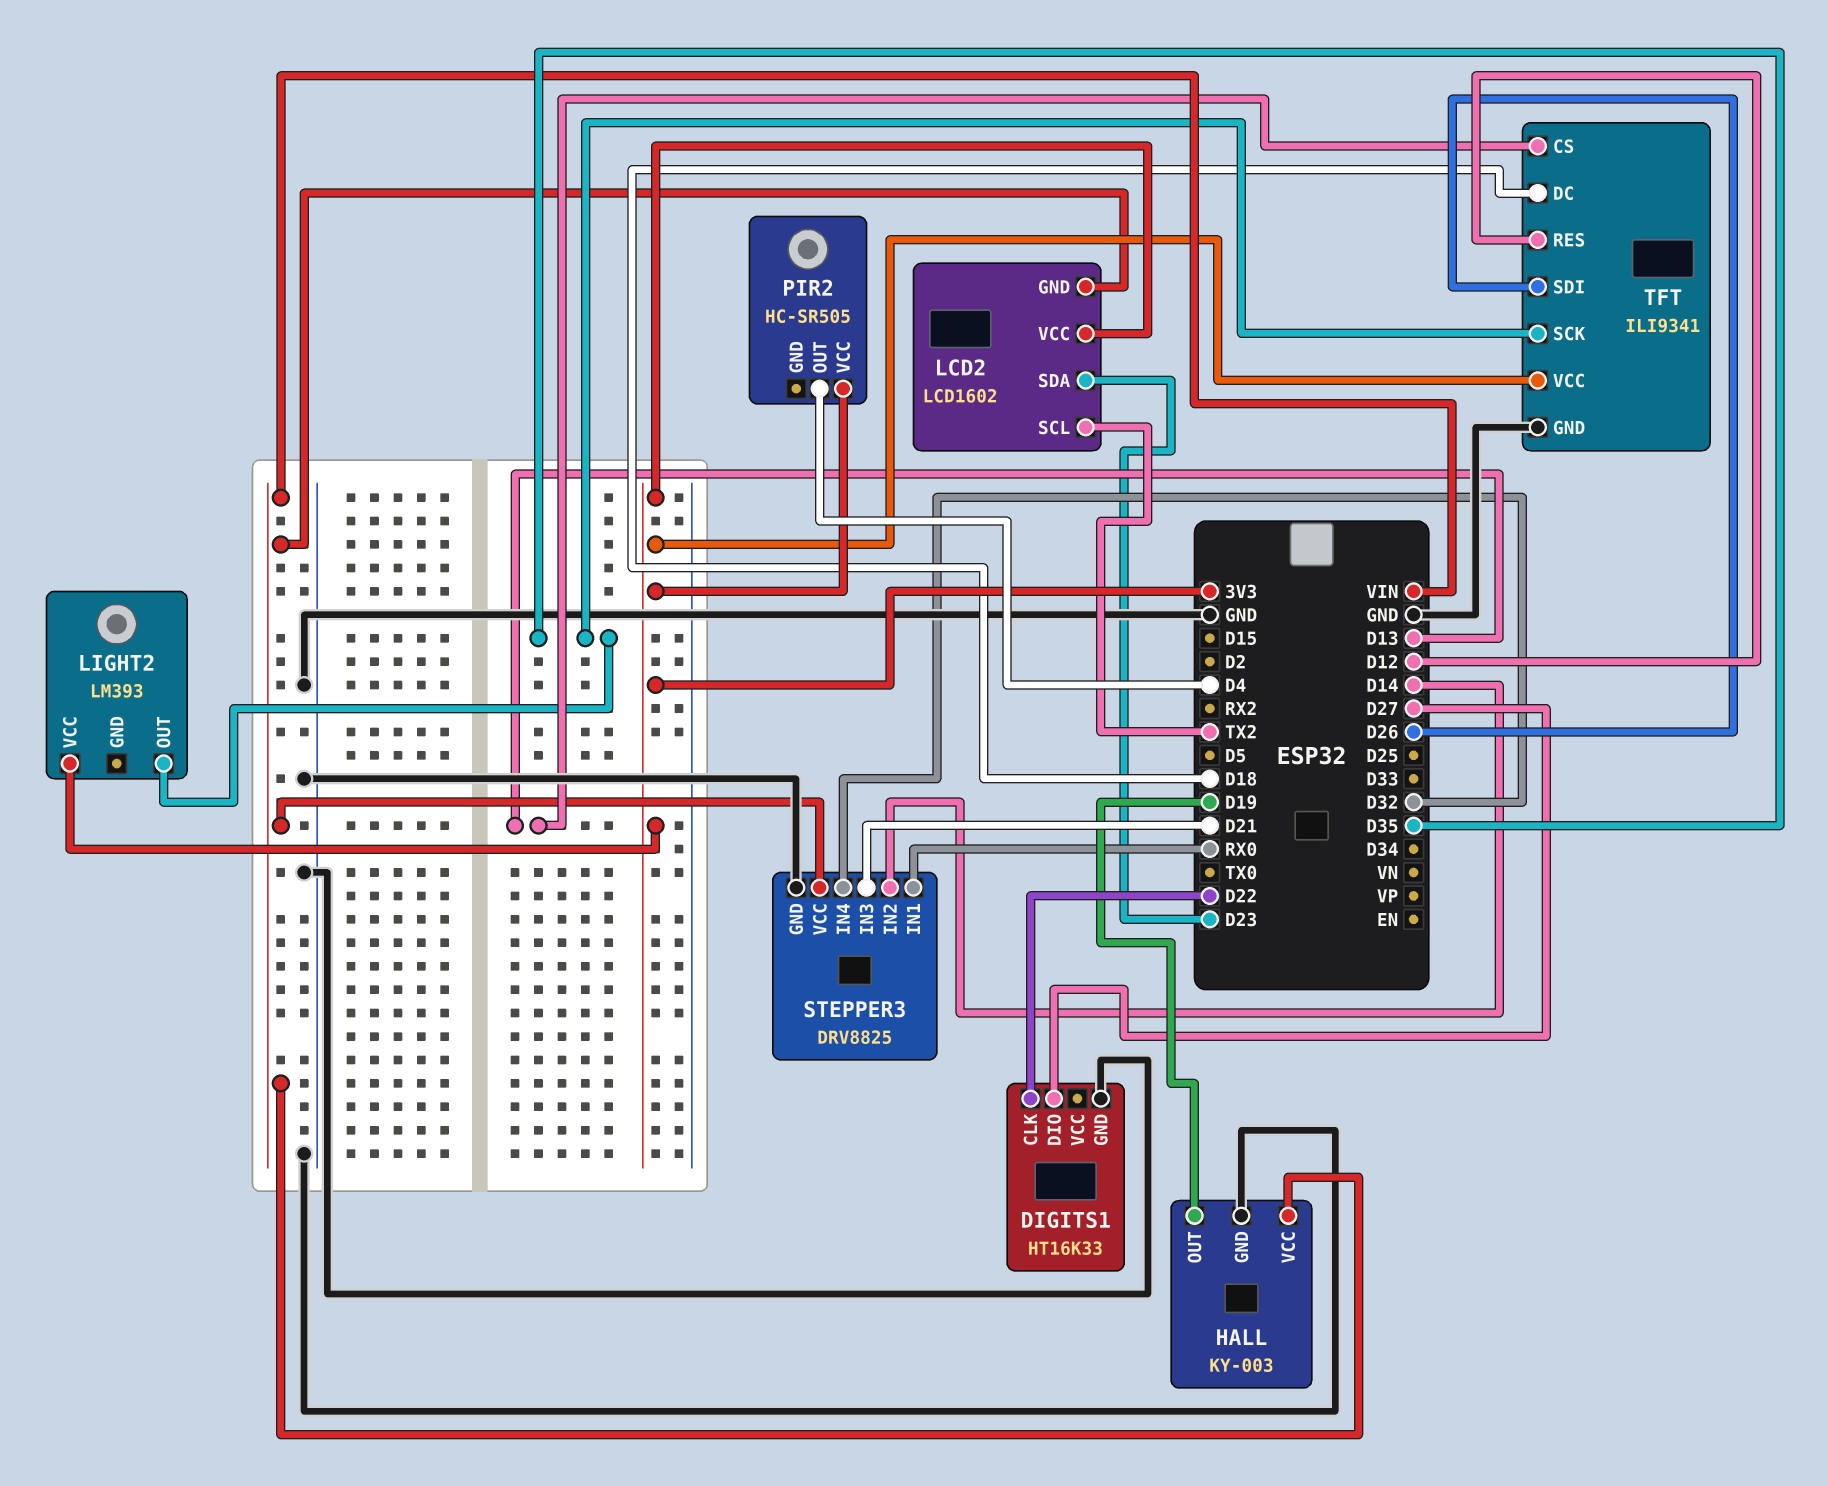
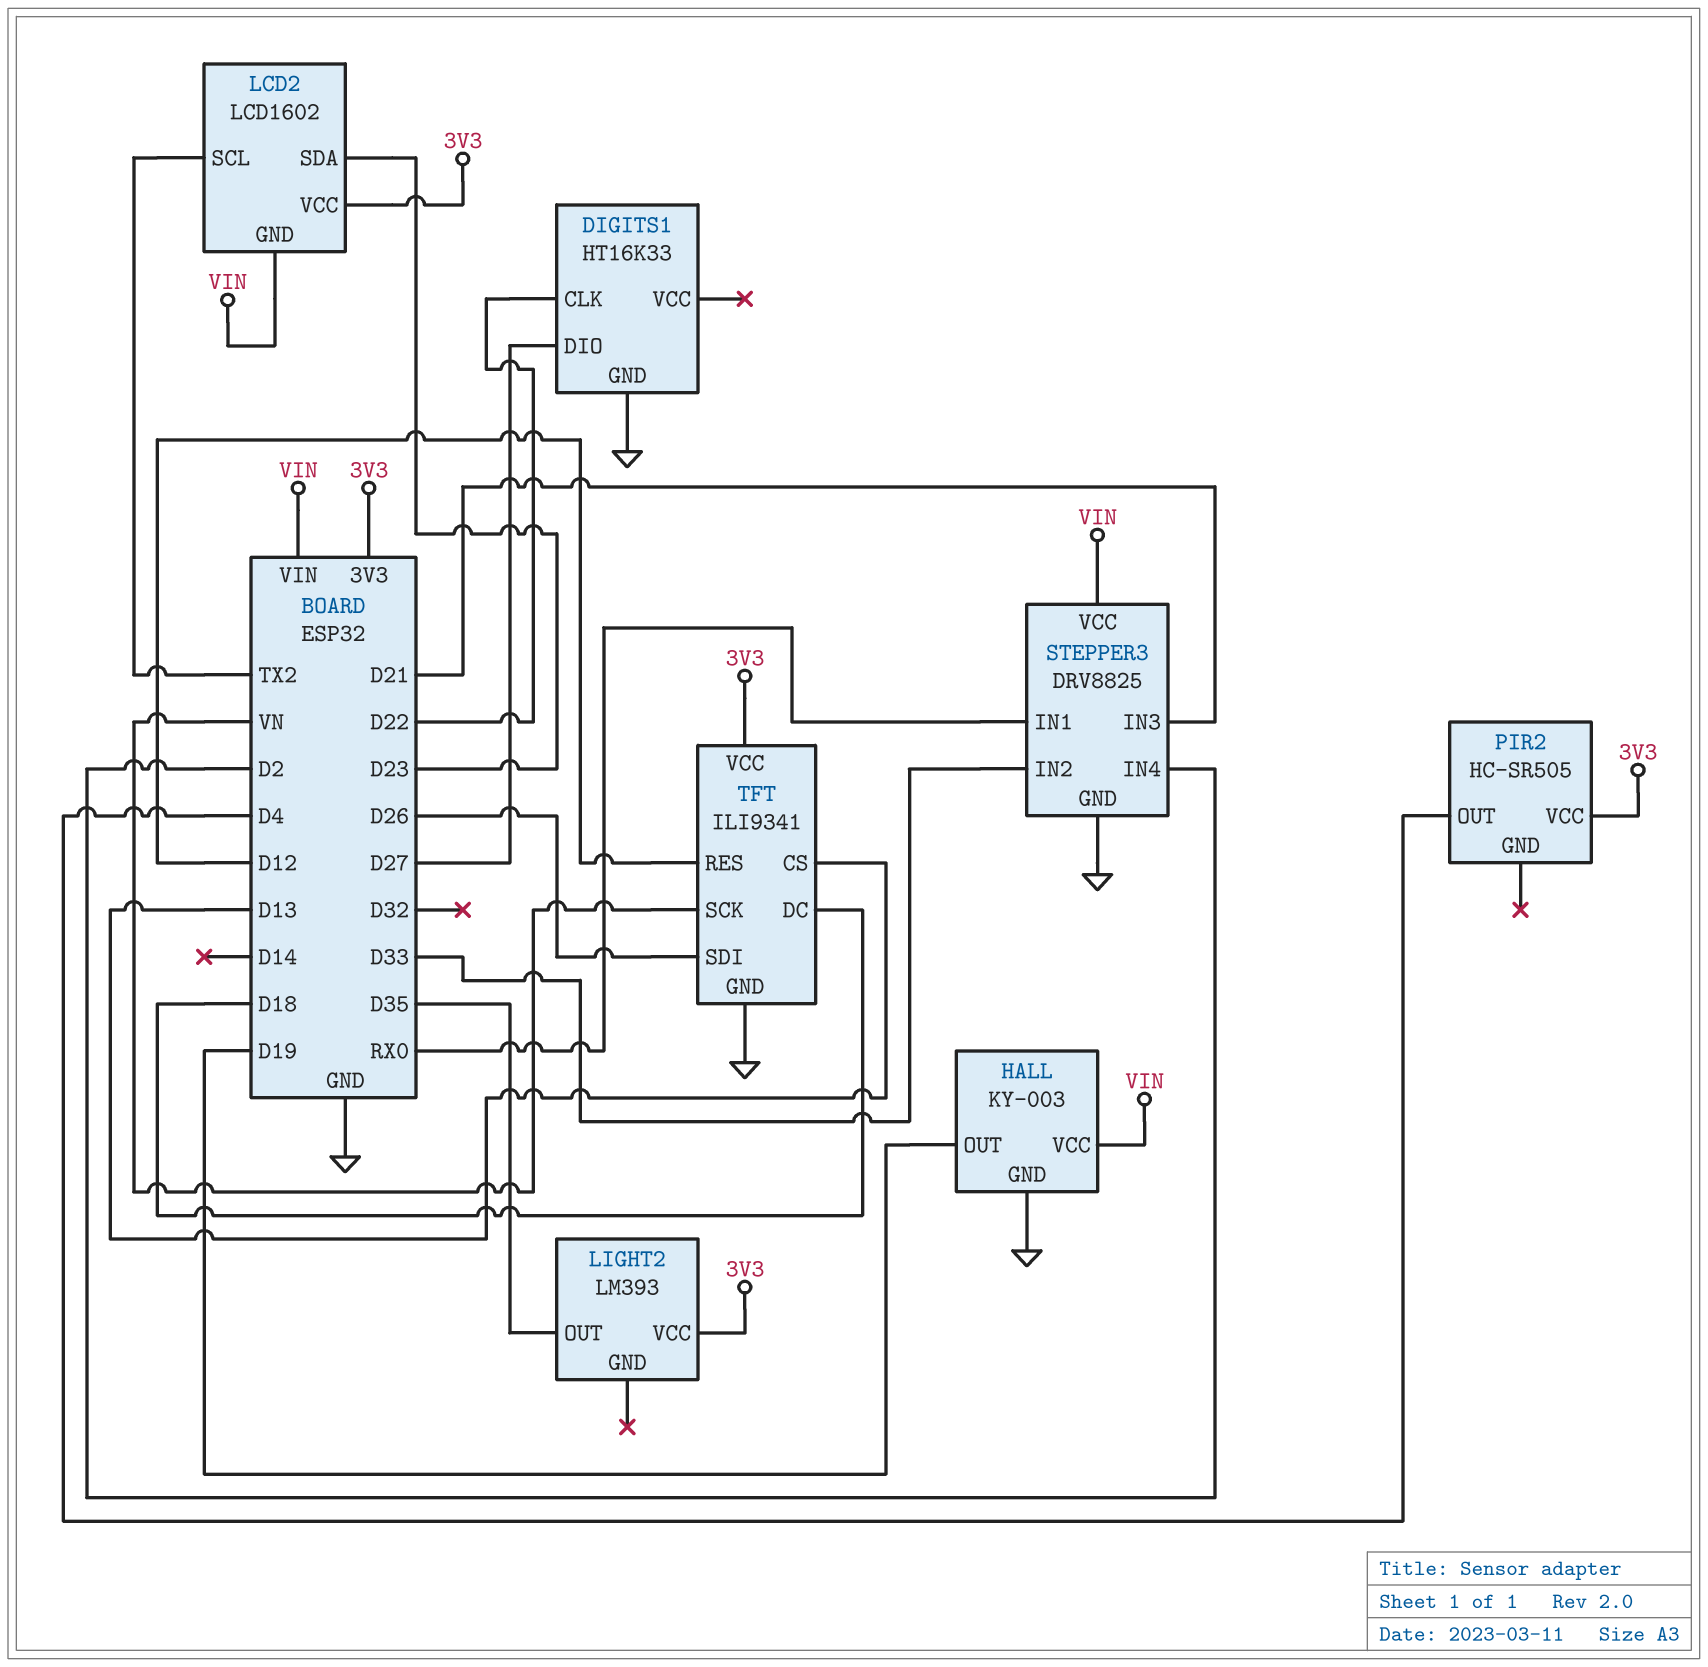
STEPPER3 pin IN2: D14 -> D33
STEPPER3 pin IN4: D32 -> D2
TFT pin SCK: D35 -> VN

